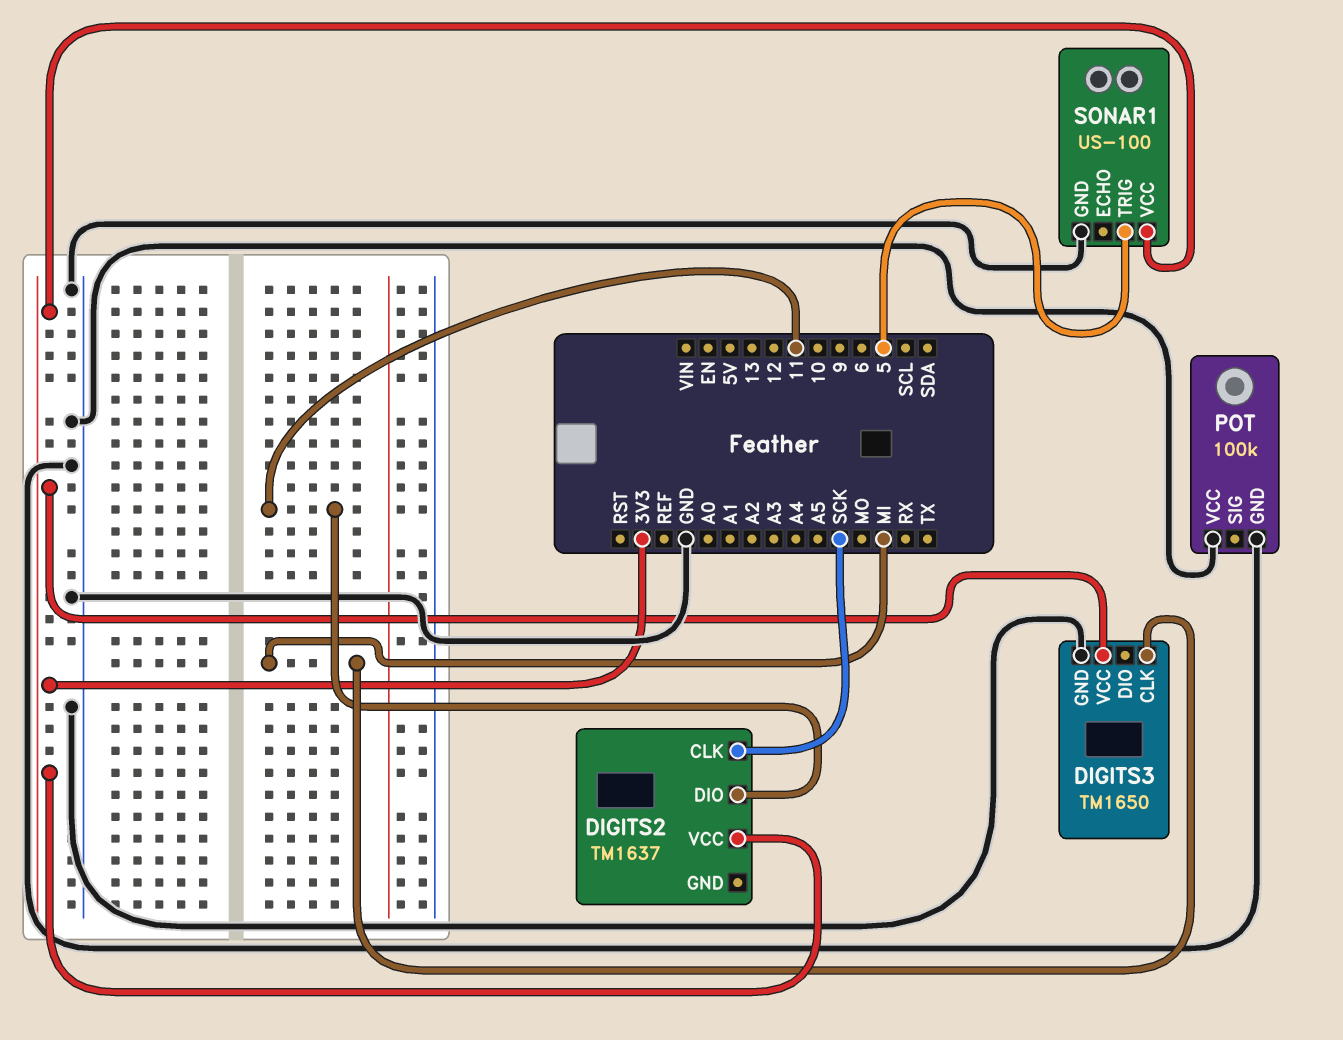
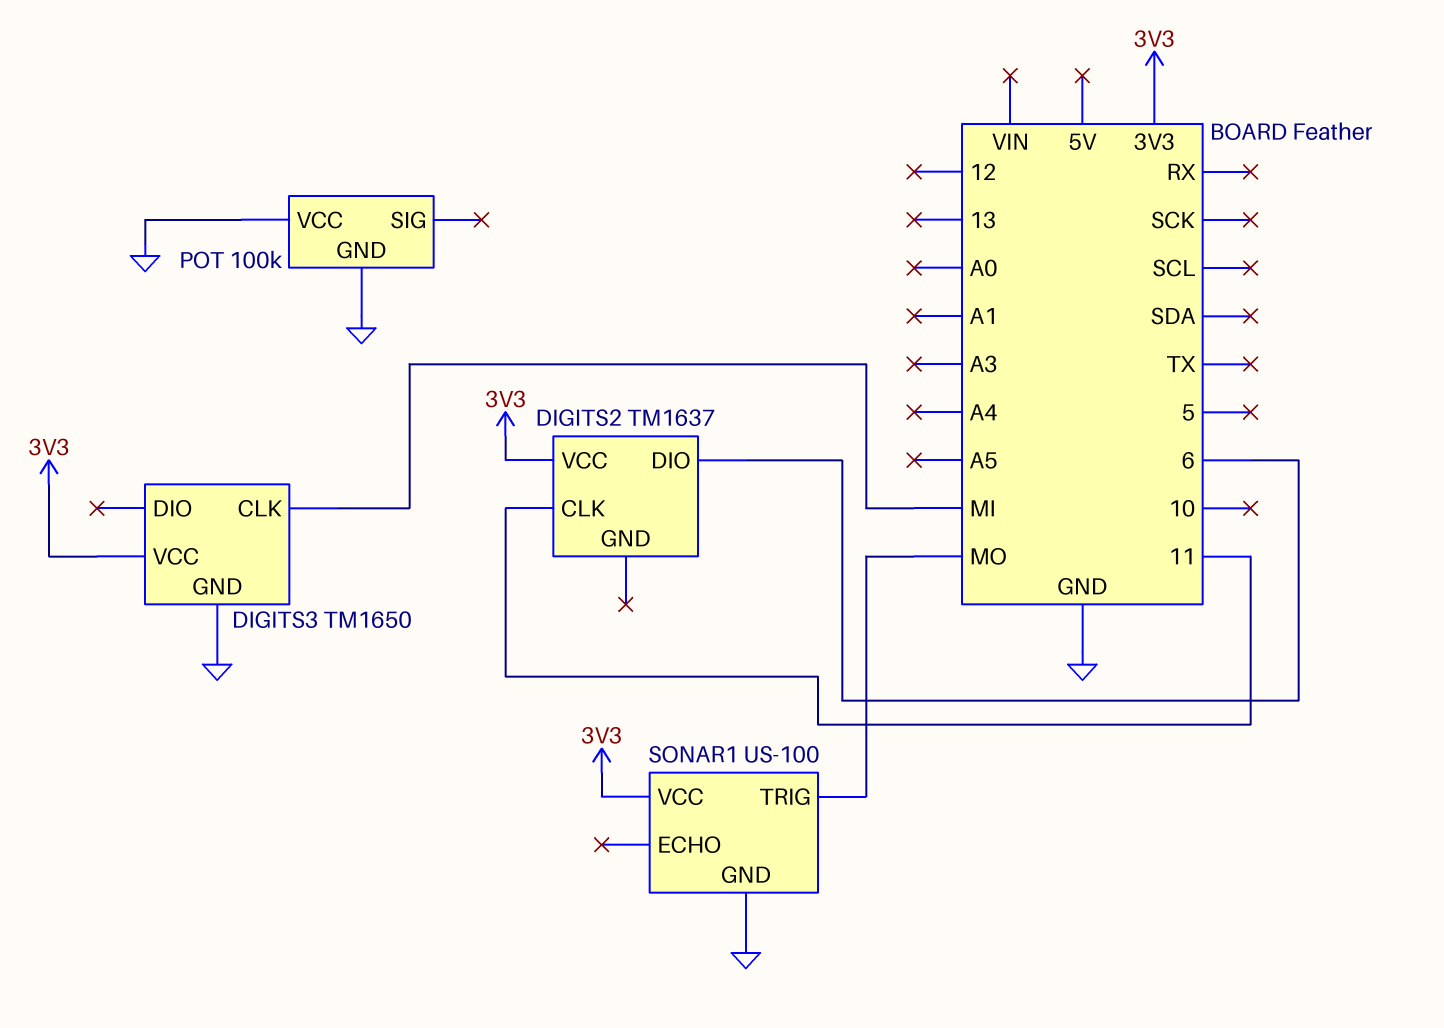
DIGITS2 pin CLK: SCK -> 11
DIGITS2 pin DIO: 11 -> 6
SONAR1 pin TRIG: 5 -> MO

